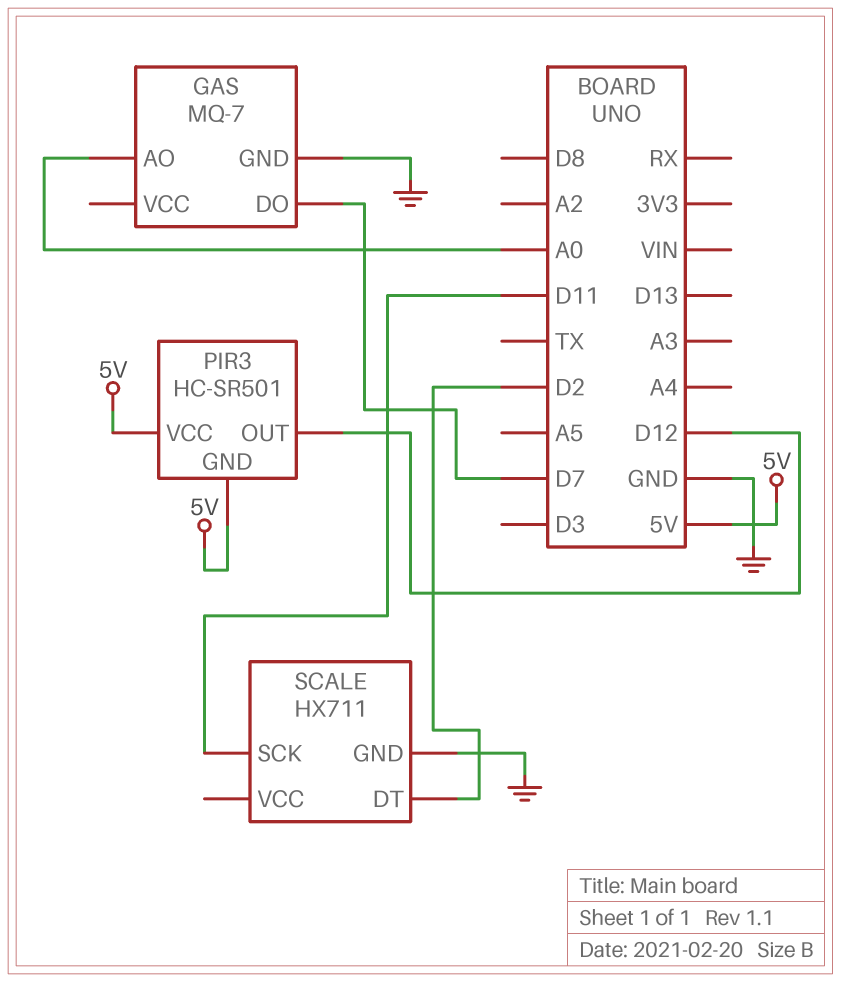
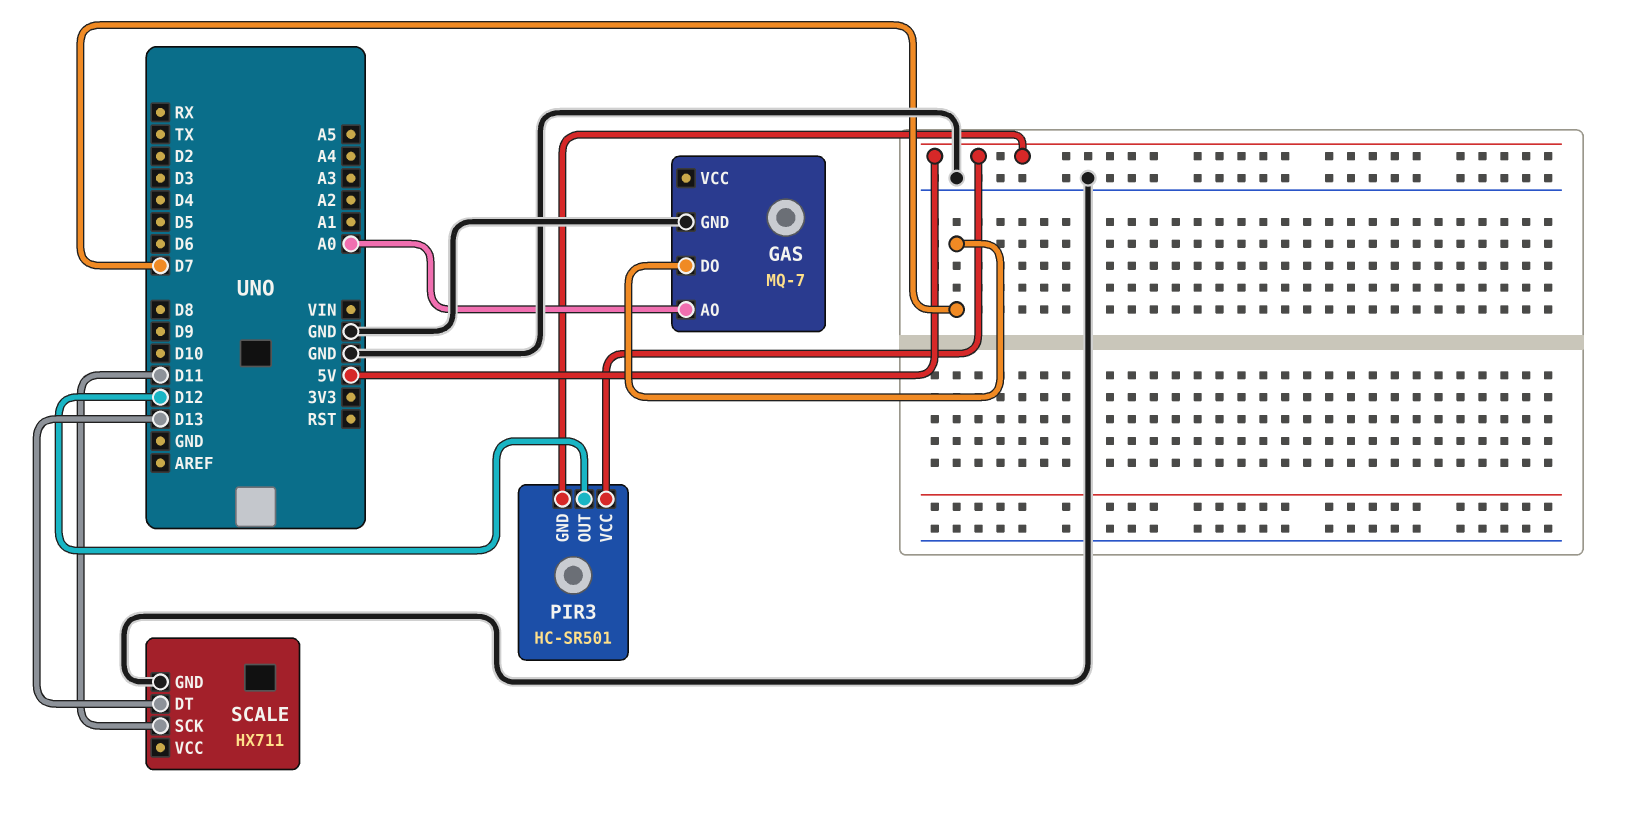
SCALE pin DT: D2 -> D13

